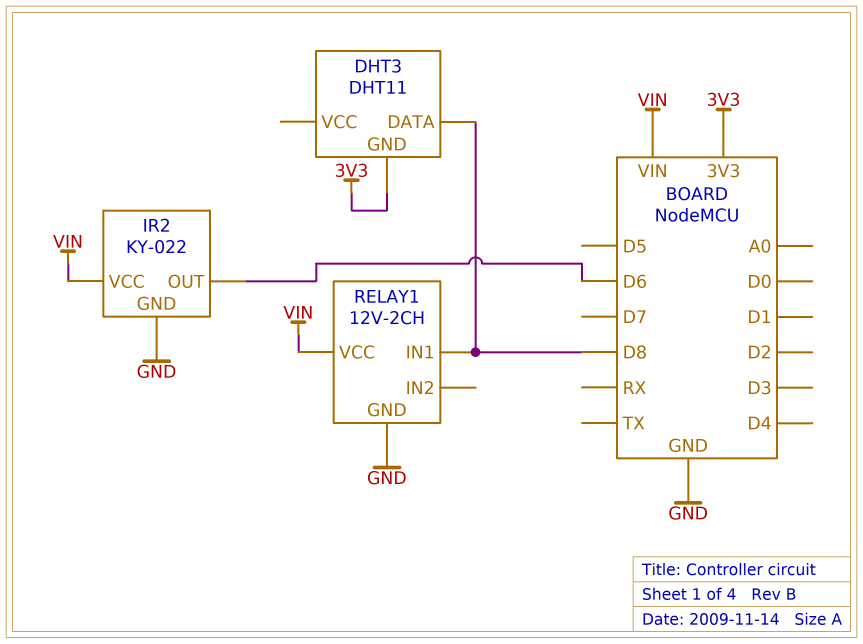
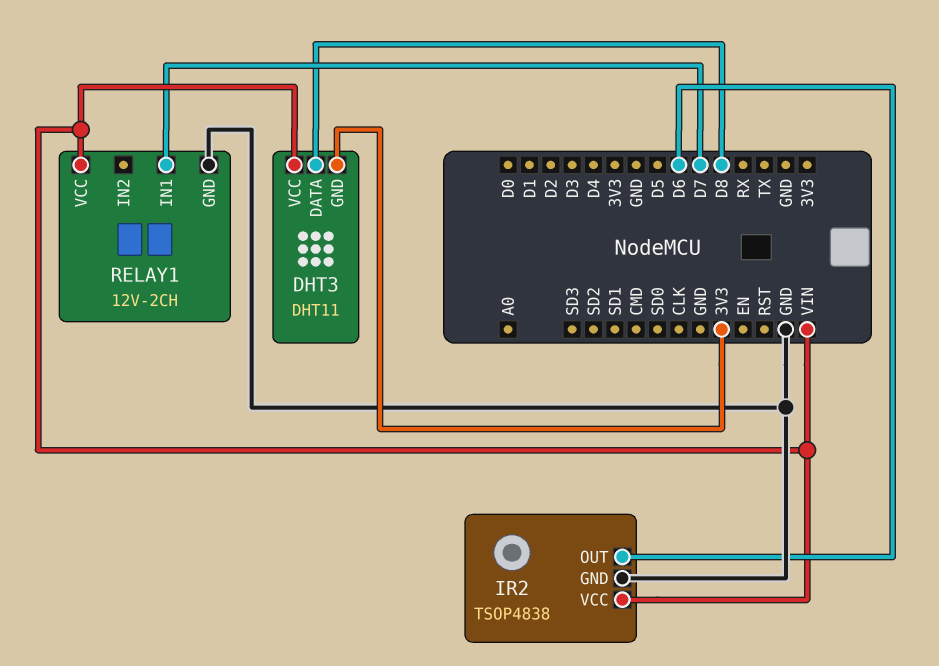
DHT3 pin VCC: none -> VIN
IR2: KY-022 -> TSOP4838
RELAY1 pin IN1: D8 -> D7

